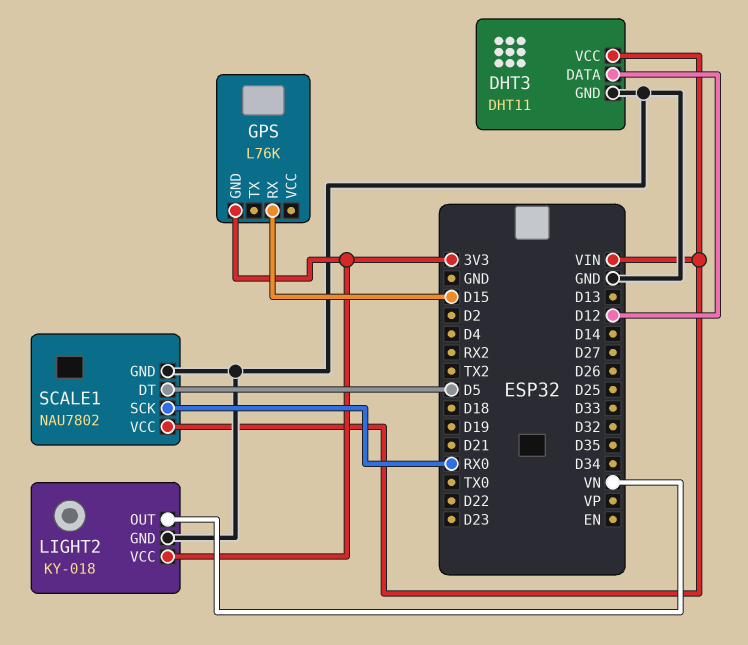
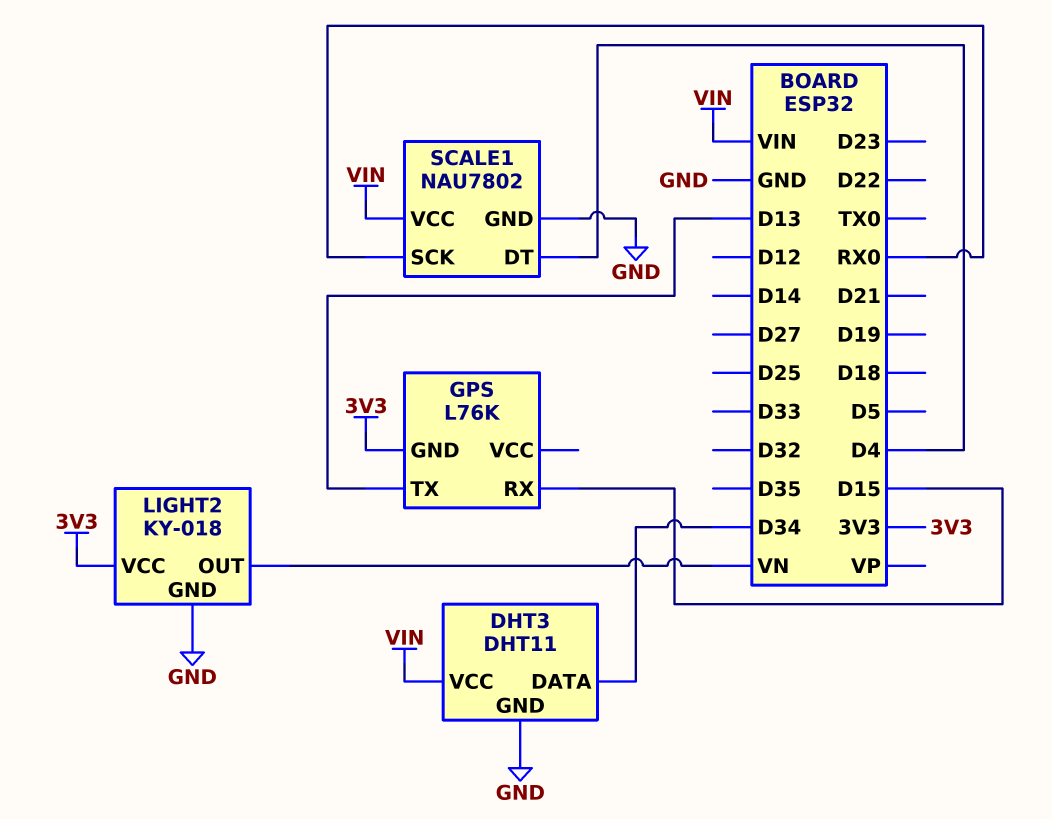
DHT3 pin DATA: D12 -> D34
GPS pin TX: none -> D13
SCALE1 pin DT: D5 -> D4

